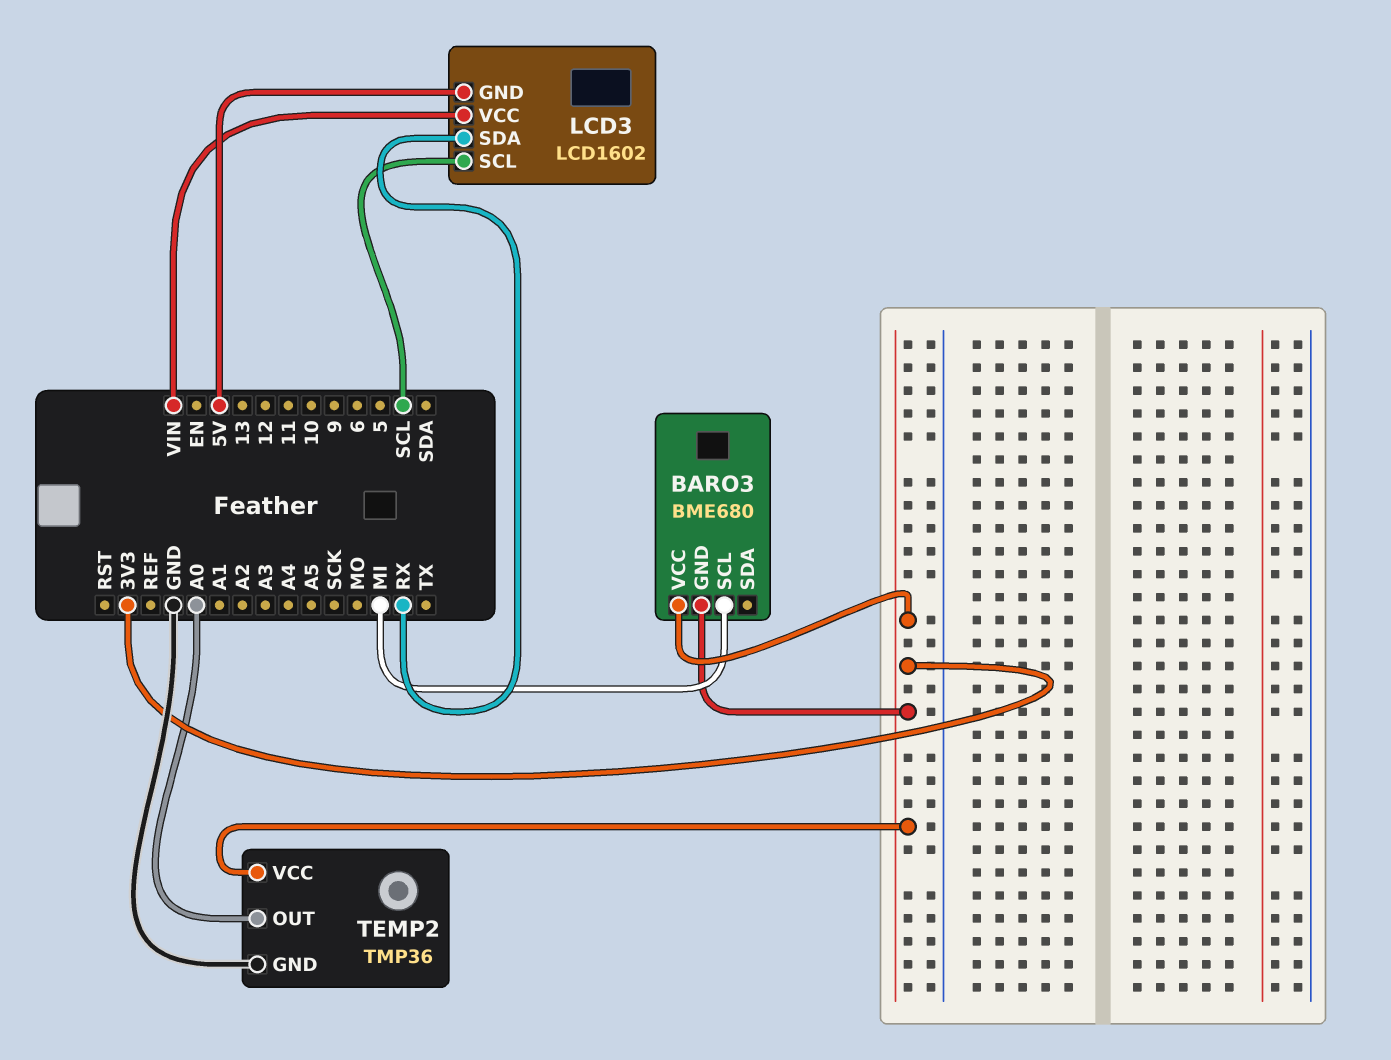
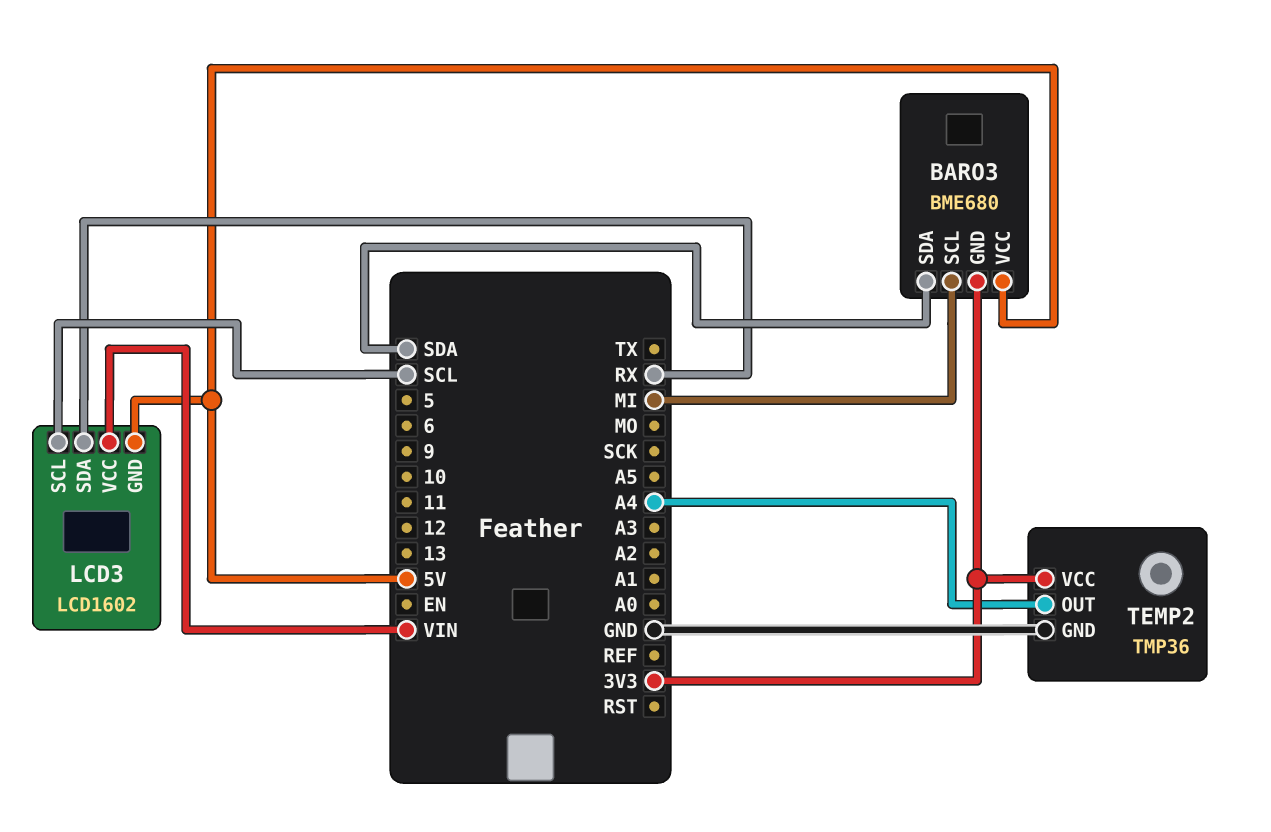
BARO3 pin SDA: none -> SDA
BARO3 pin VCC: 3V3 -> 5V
TEMP2 pin OUT: A0 -> A4

